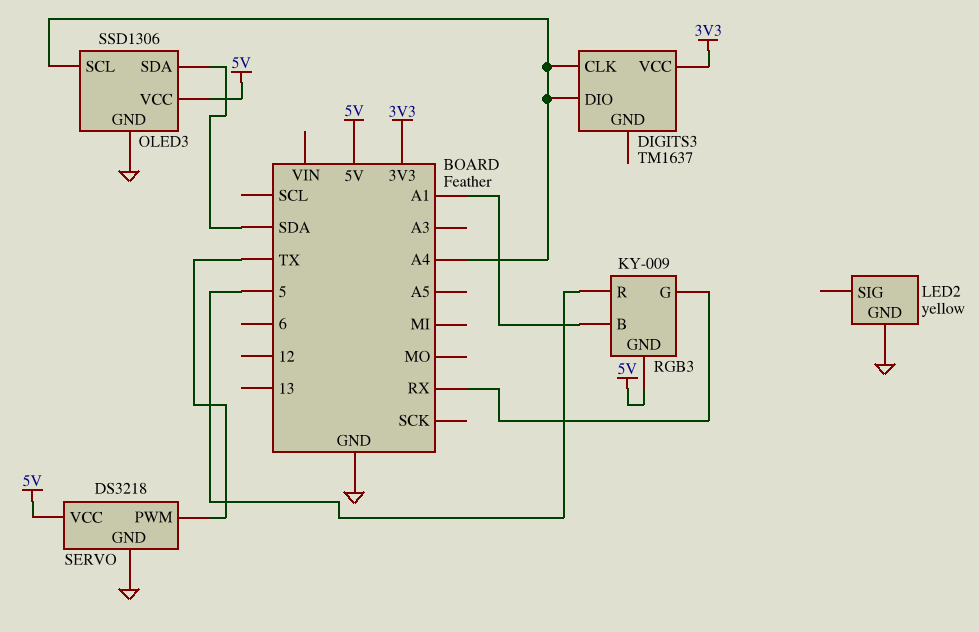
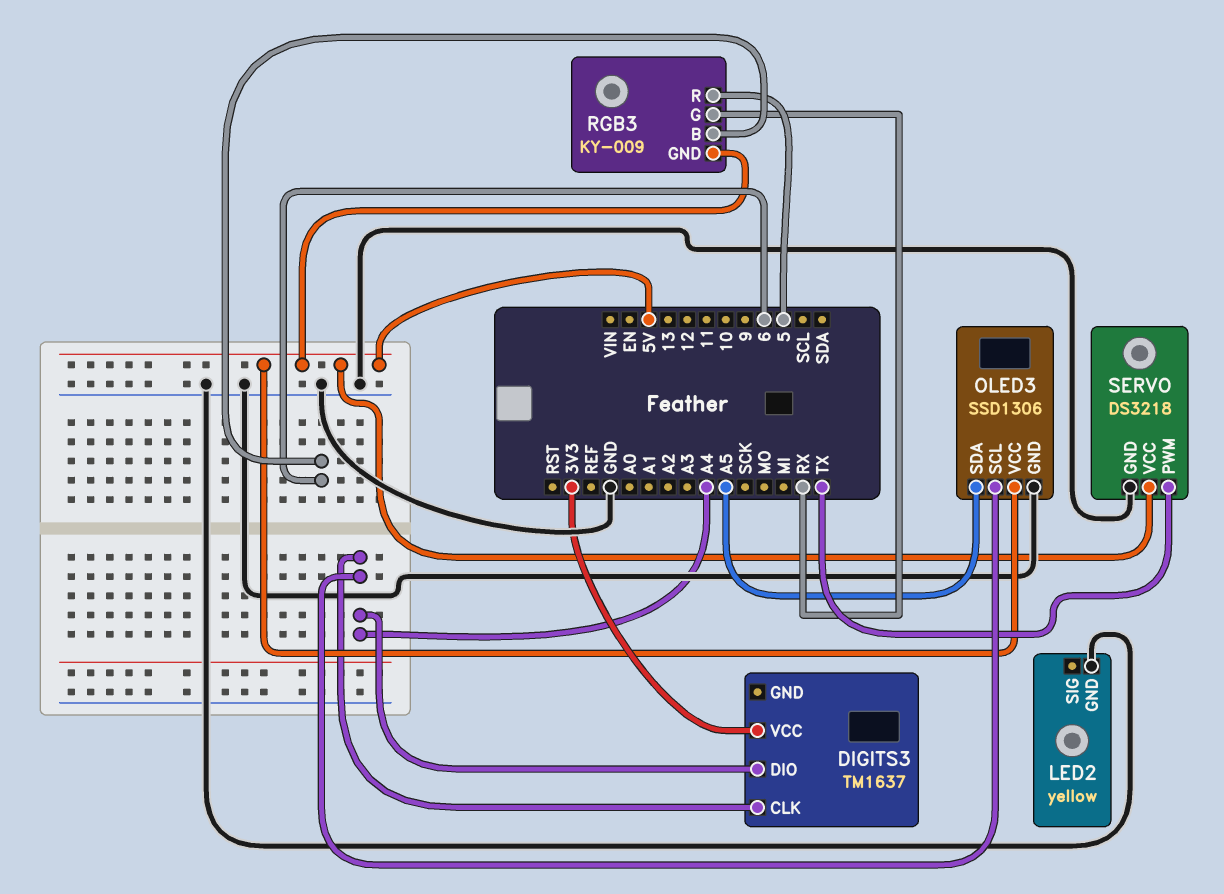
OLED3 pin SDA: SDA -> A5
RGB3 pin B: A1 -> 6

